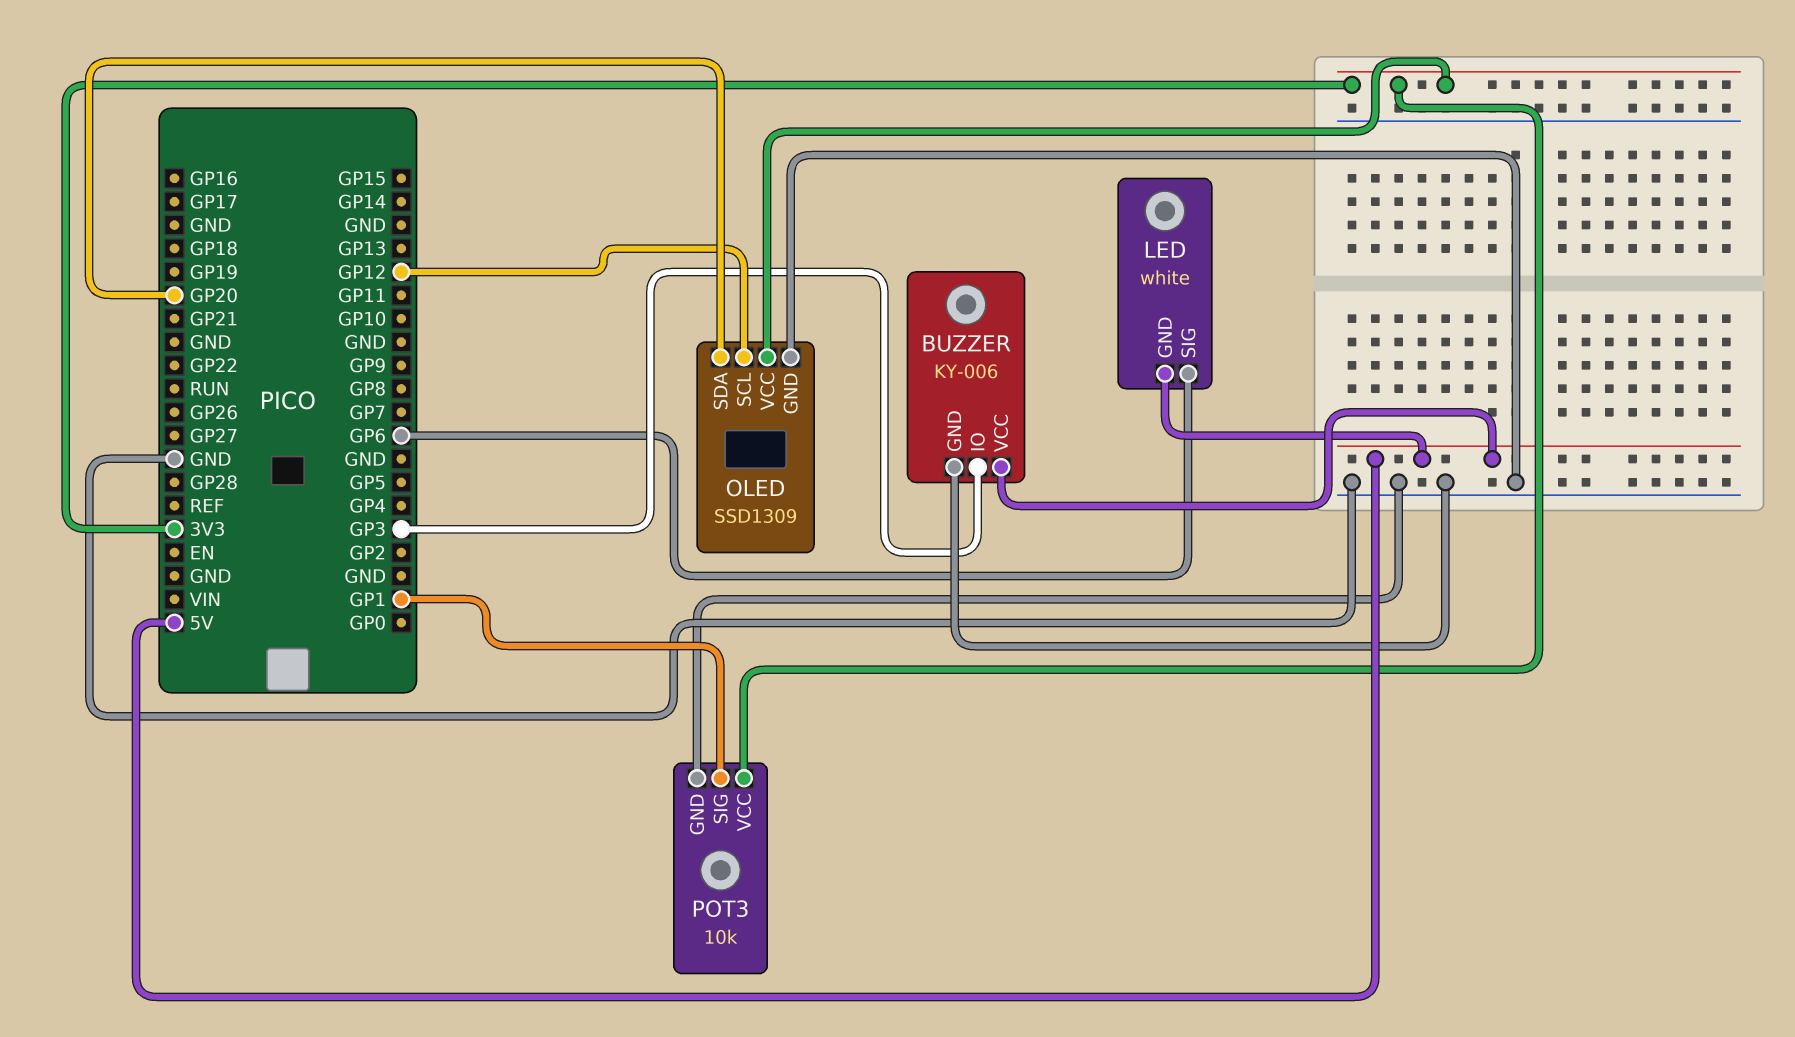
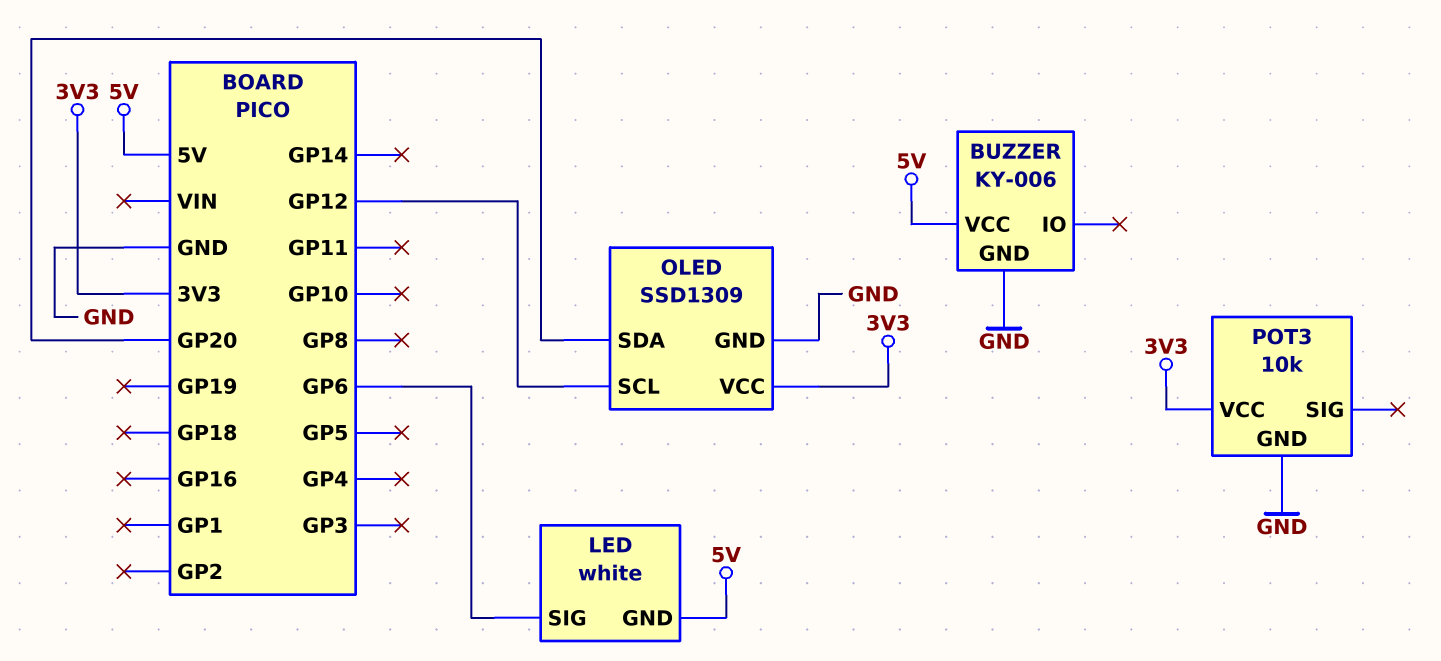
BUZZER pin IO: GP3 -> none
POT3 pin SIG: GP1 -> none

